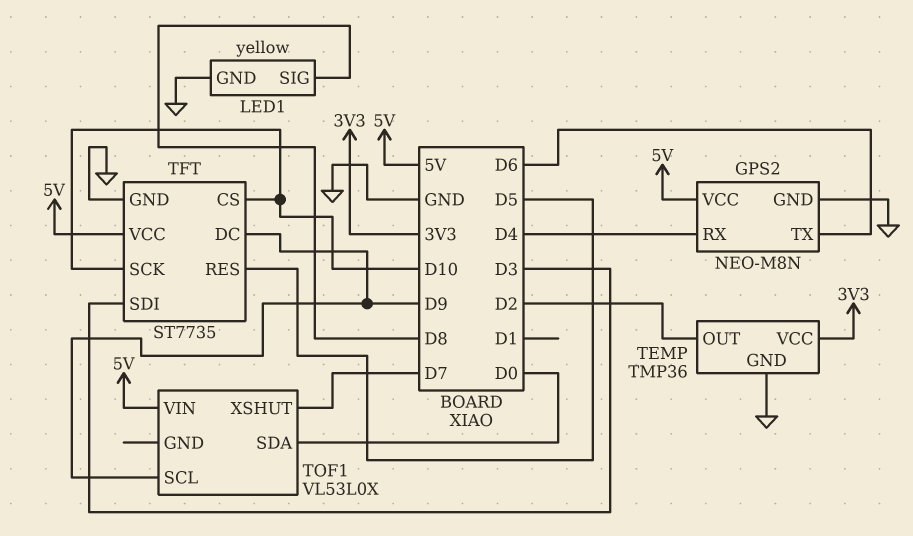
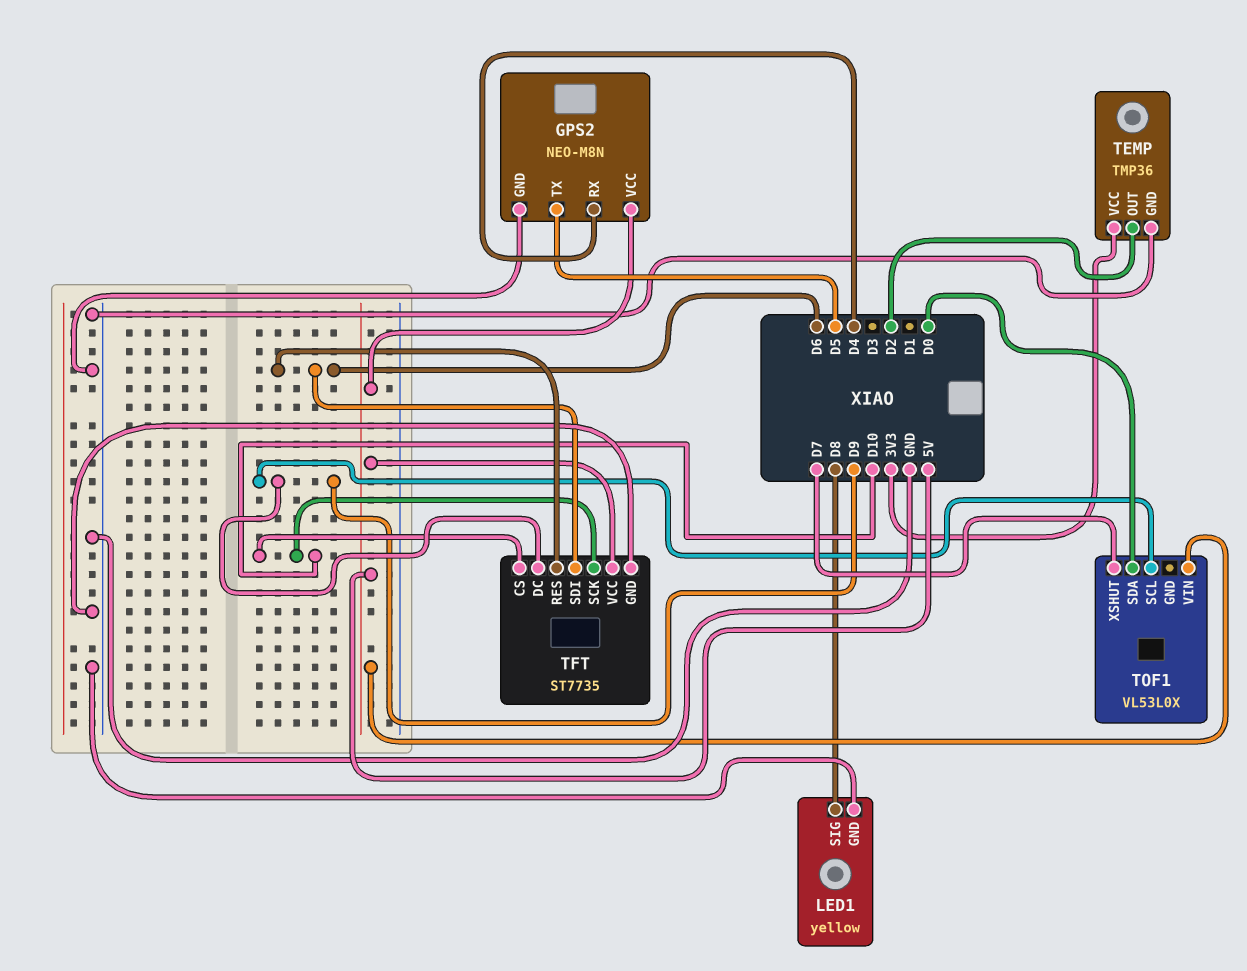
GPS2 pin TX: D6 -> D5
TFT pin RES: D5 -> D6
TFT pin SDI: D3 -> D6

